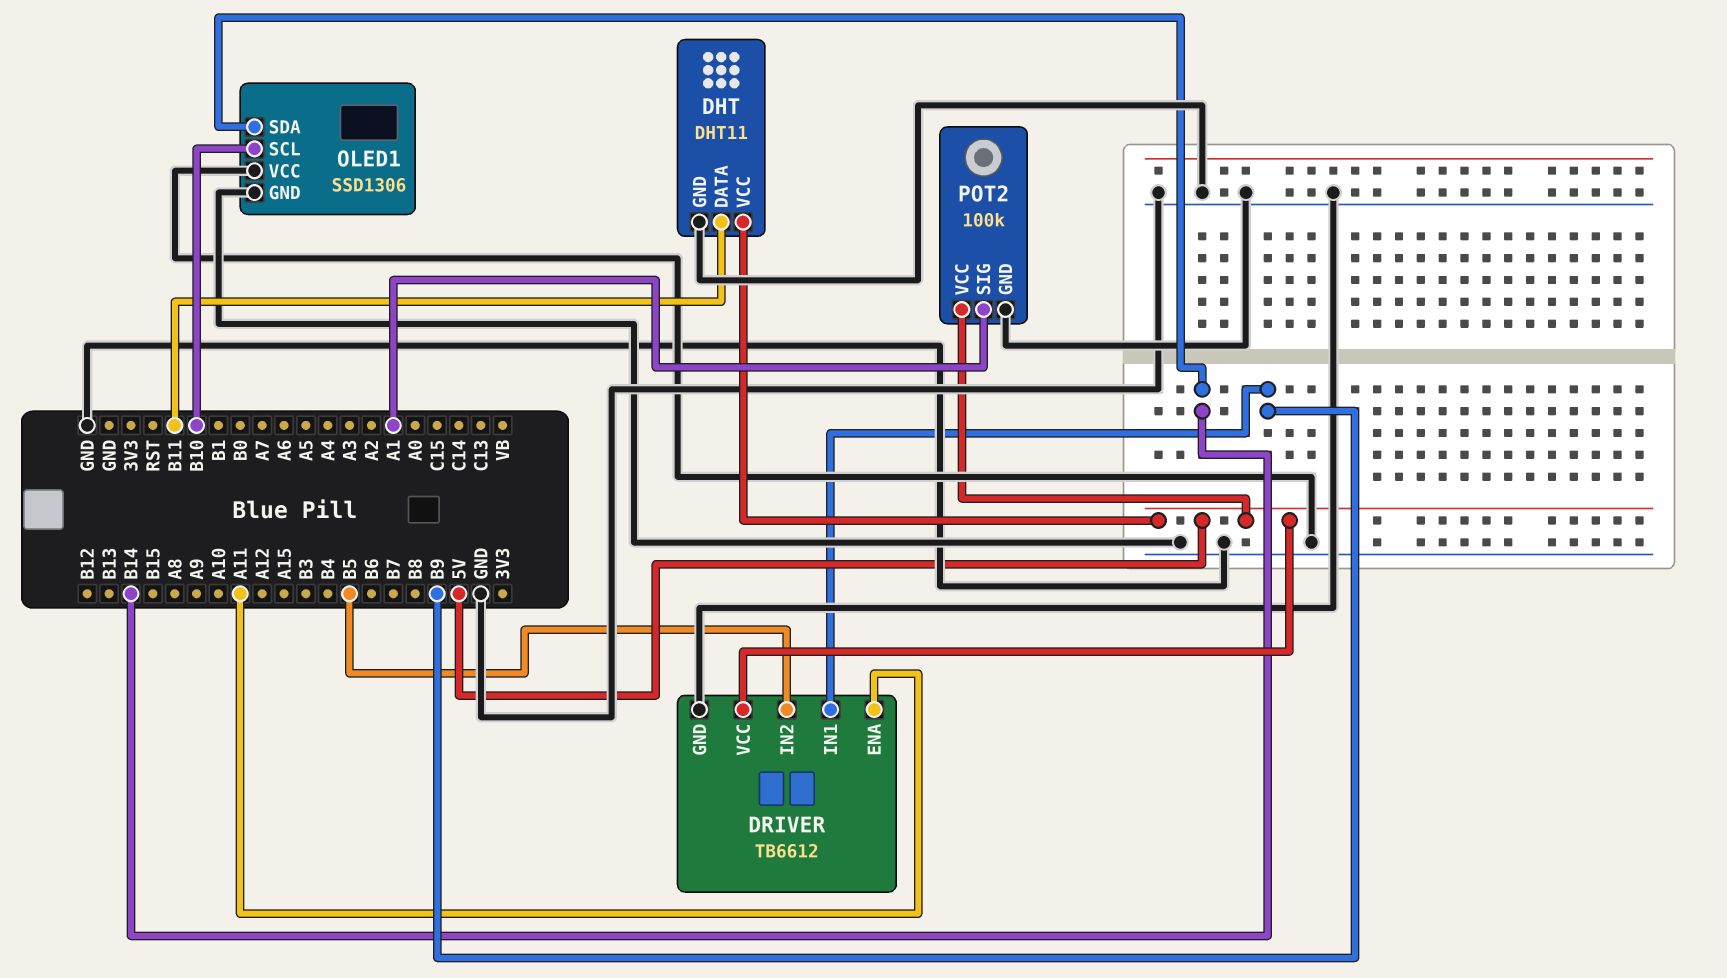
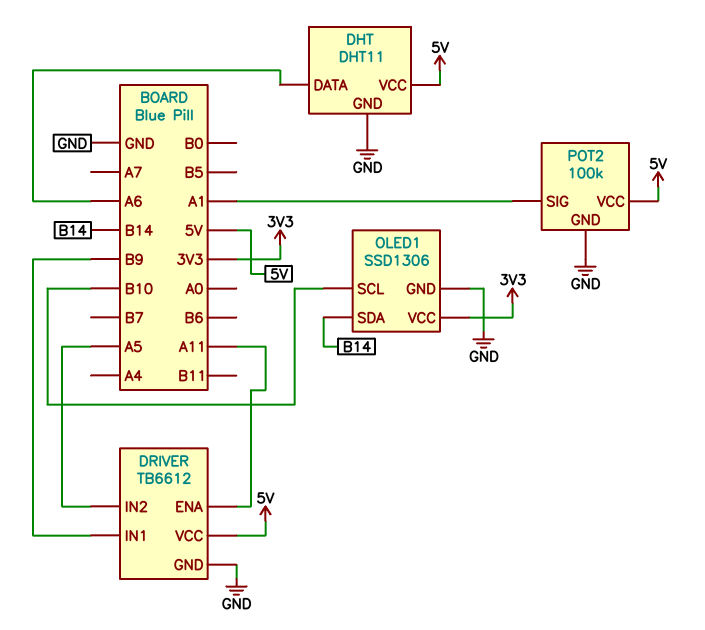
DHT pin DATA: B11 -> A6
DRIVER pin IN2: B5 -> A5
OLED1 pin VCC: GND -> 3V3

